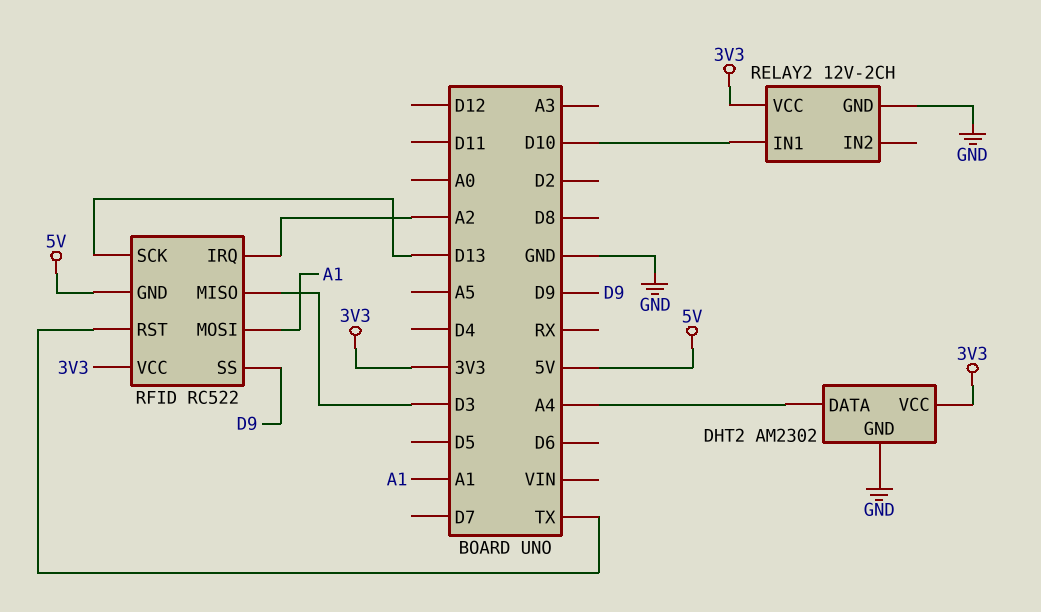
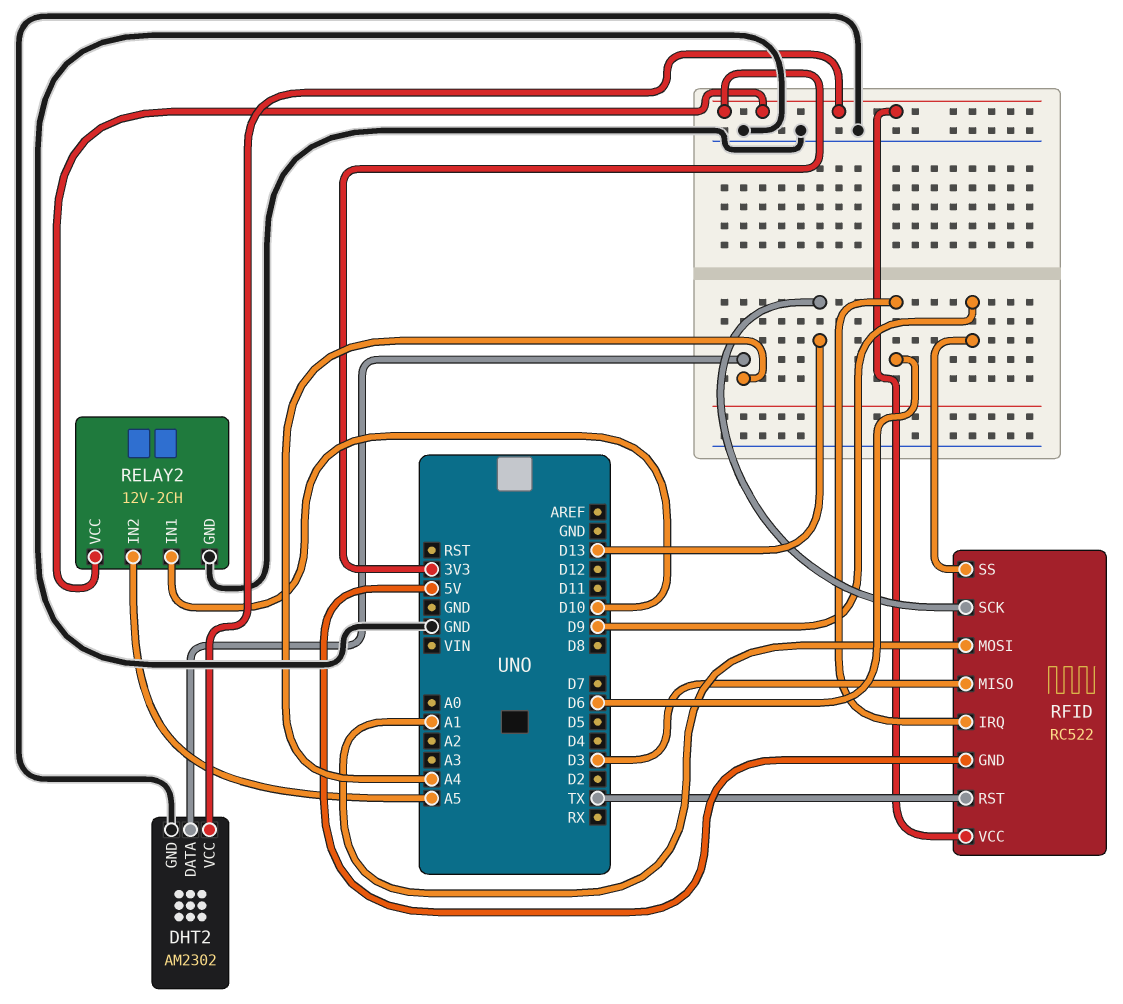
RELAY2 pin IN2: none -> A5
RFID pin IRQ: A2 -> D6

